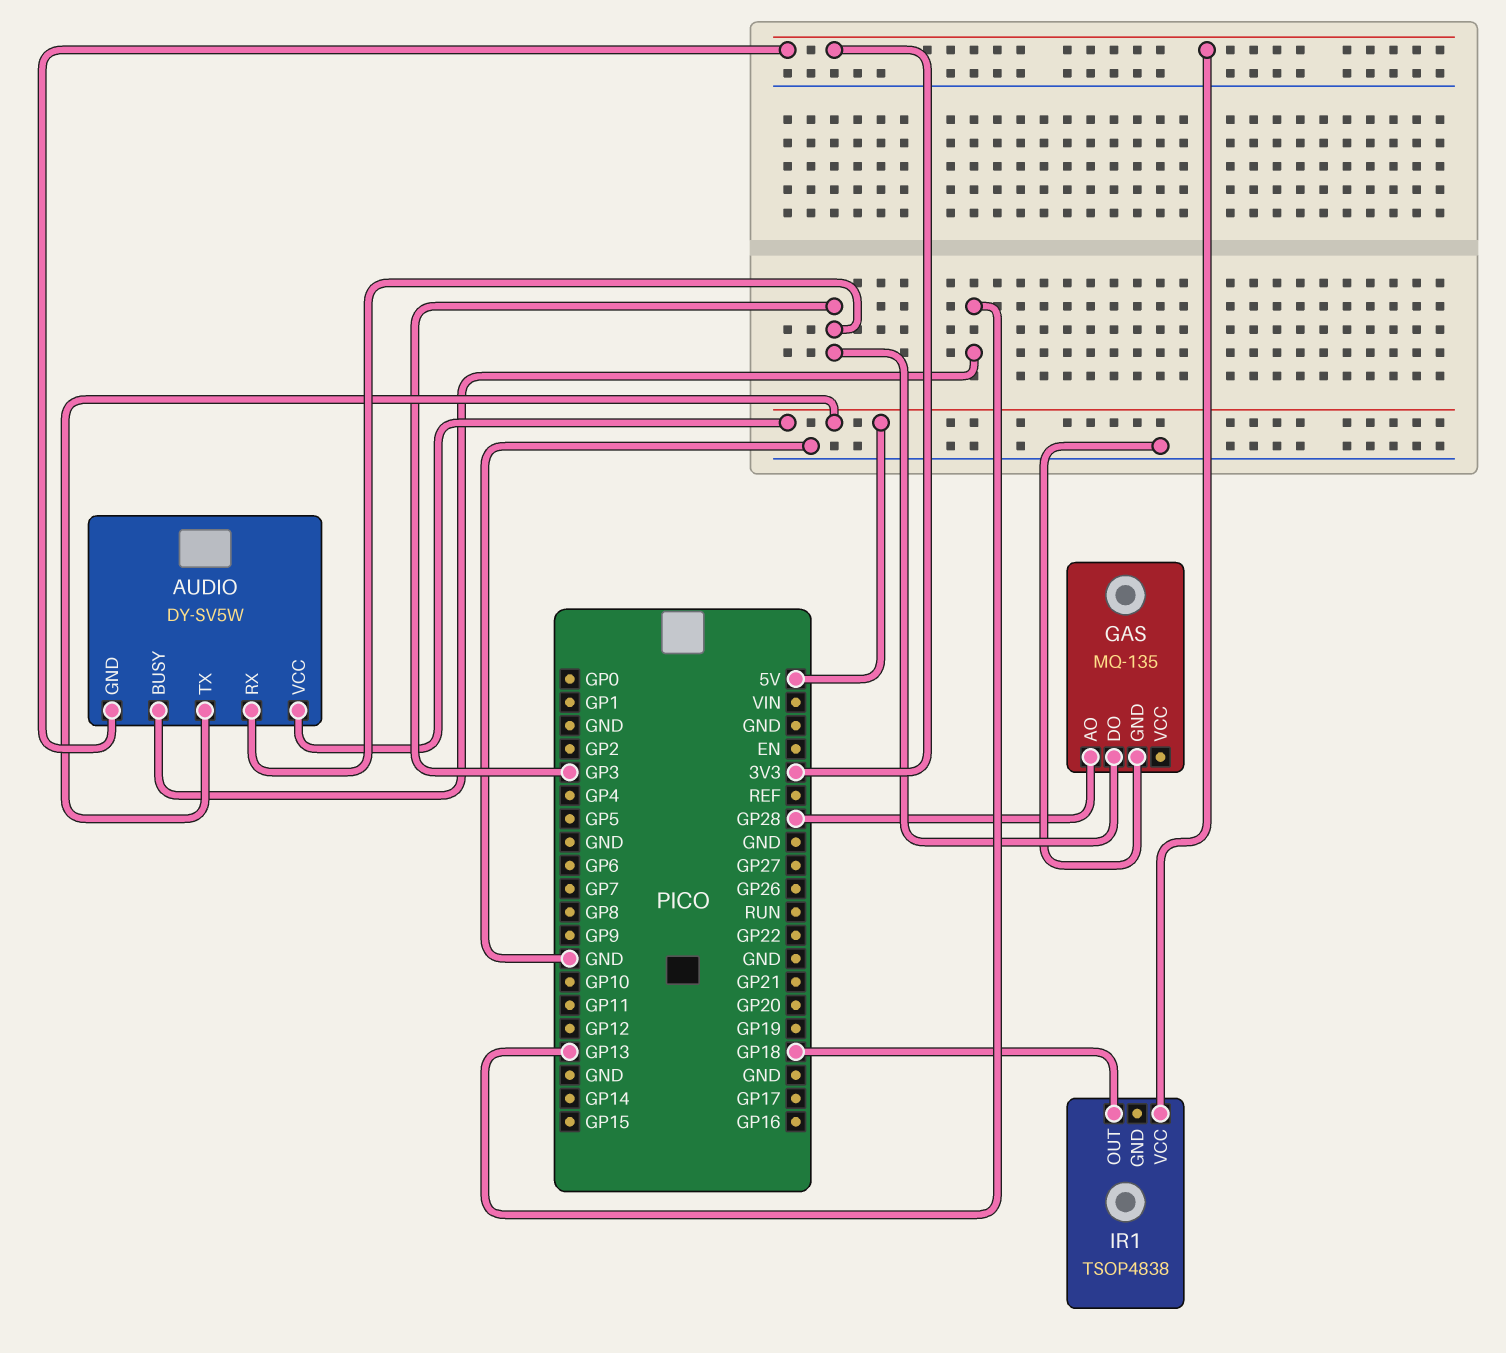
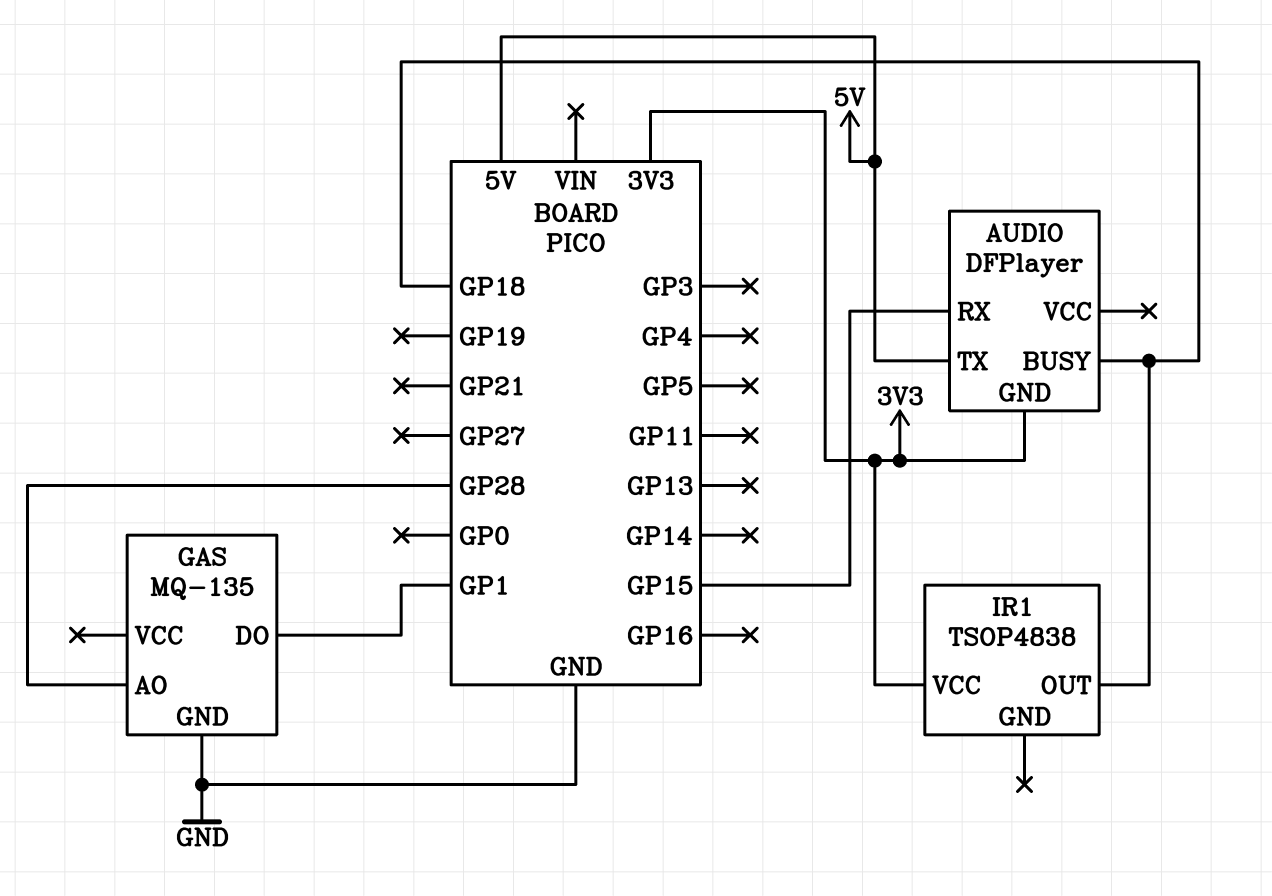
AUDIO: DY-SV5W -> DFPlayer
AUDIO pin BUSY: GP13 -> GP18
AUDIO pin RX: GP3 -> GP15
AUDIO pin VCC: 5V -> none
GAS pin DO: GP3 -> GP1

